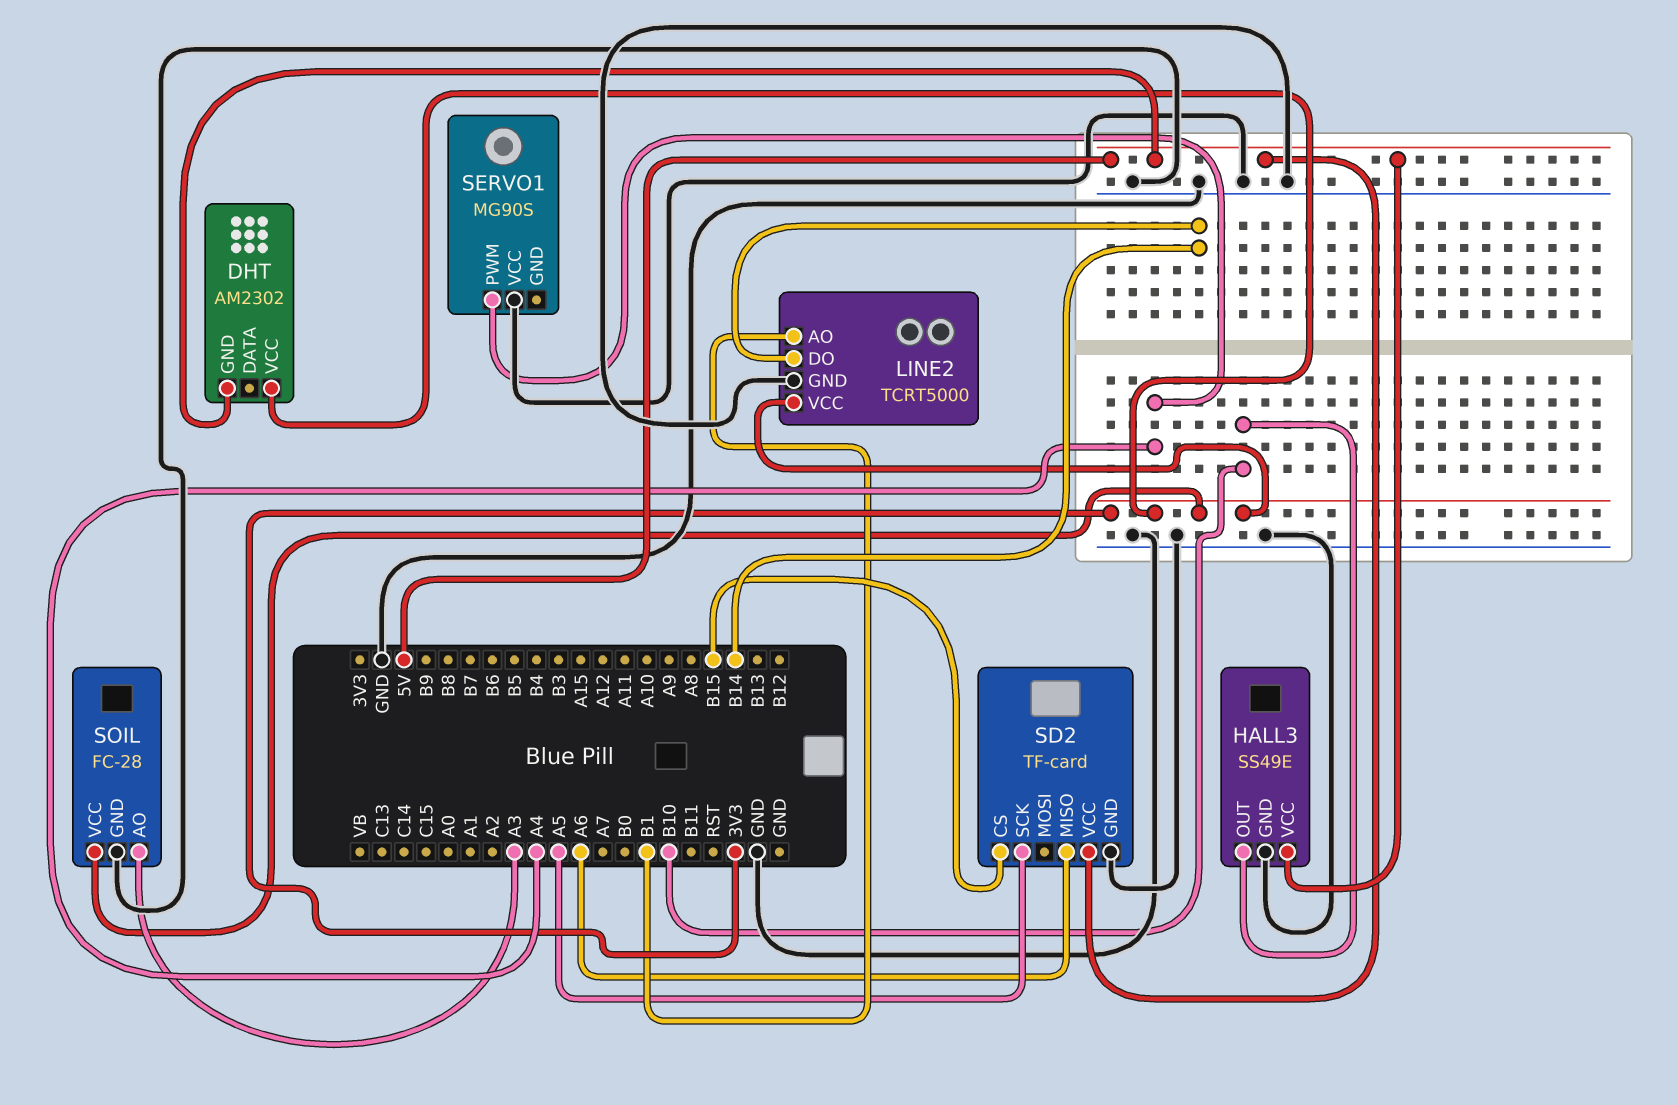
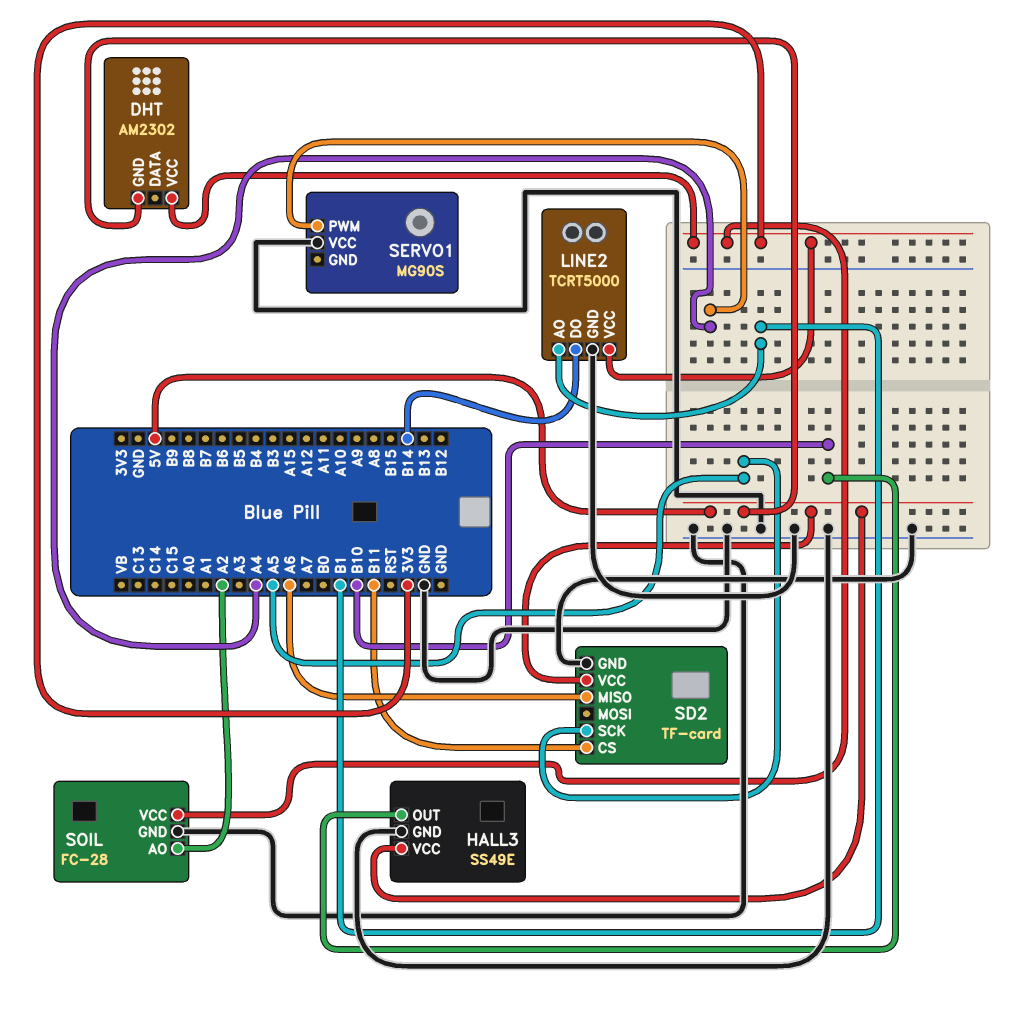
SD2 pin CS: B15 -> B11
SOIL pin AO: A3 -> A2

